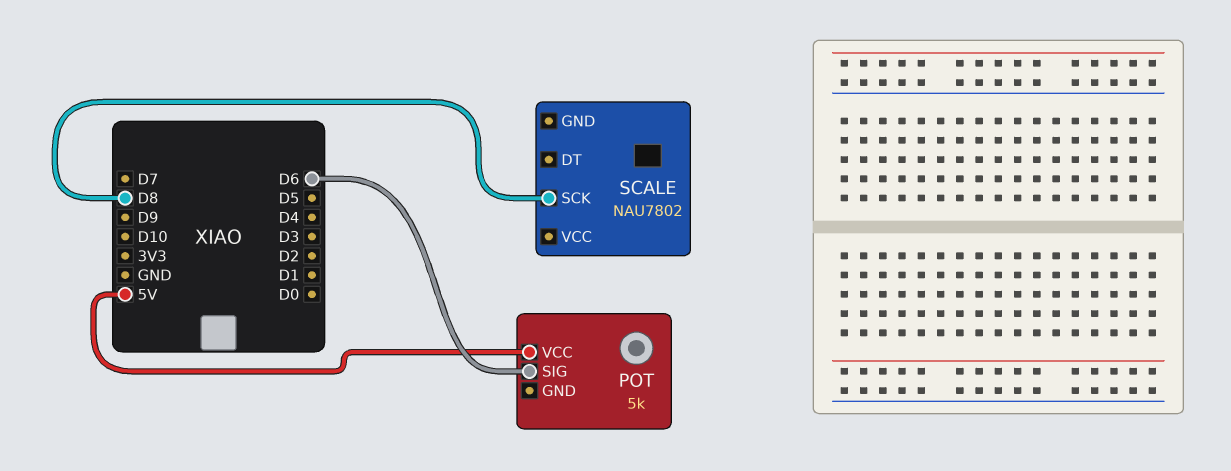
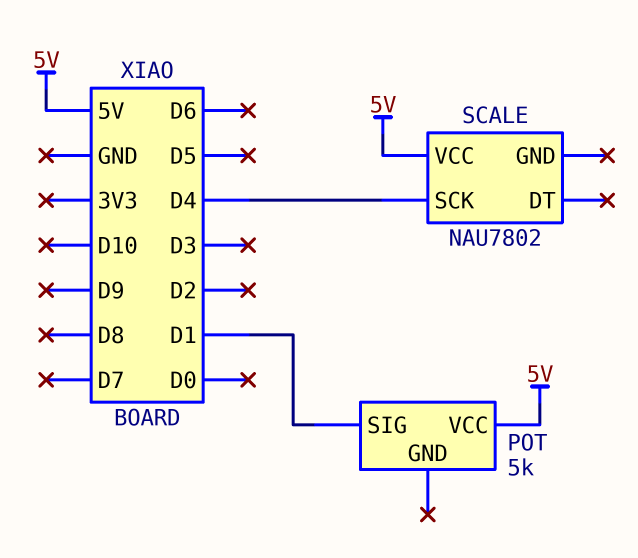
POT pin SIG: D6 -> D1
SCALE pin SCK: D8 -> D4
SCALE pin VCC: none -> 5V

